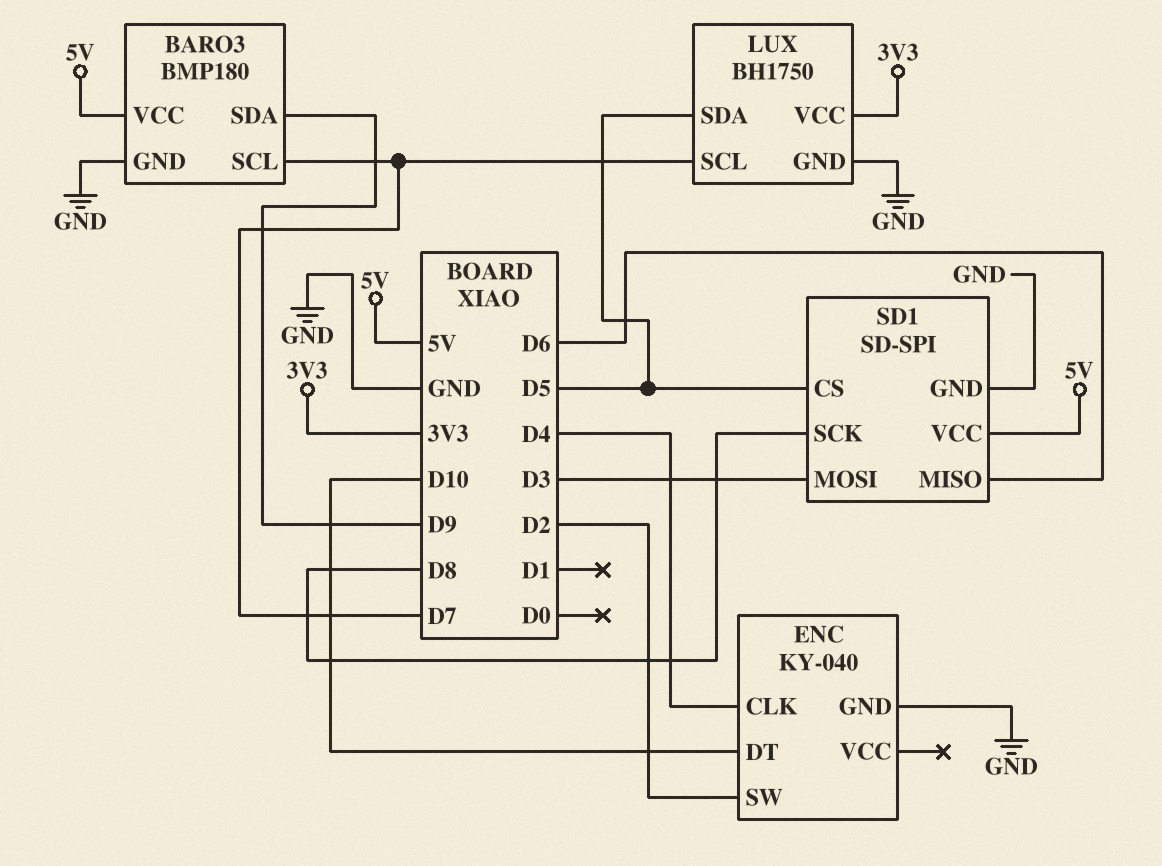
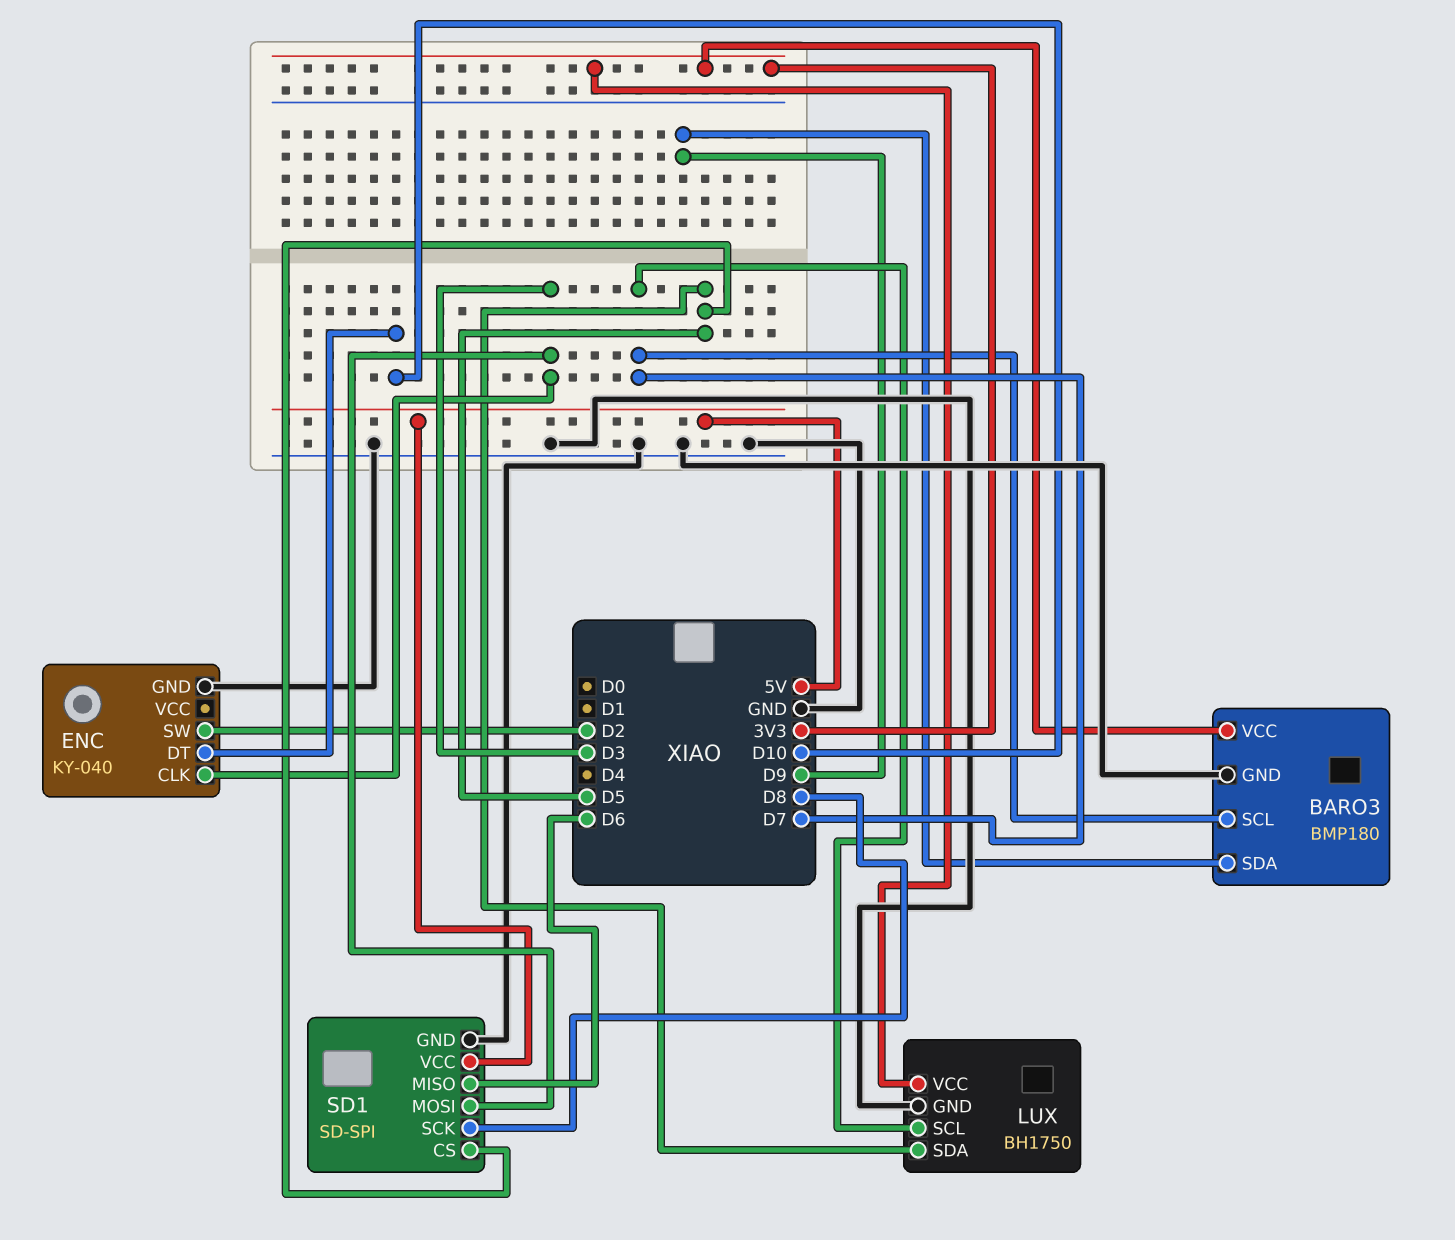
BARO3 pin VCC: 5V -> 3V3
ENC pin CLK: D4 -> D3

